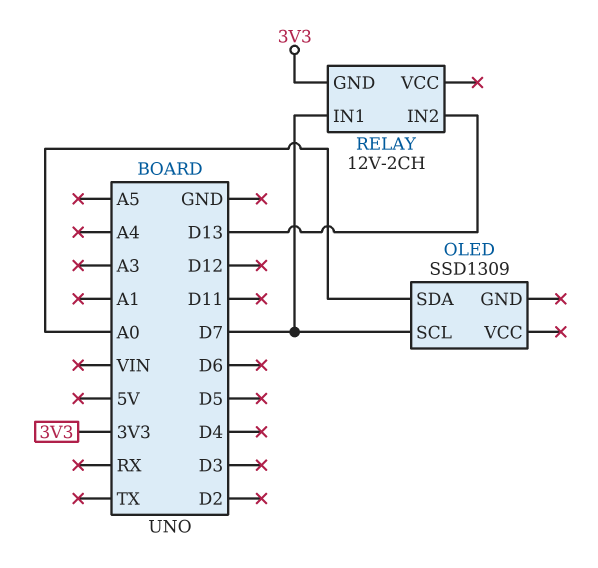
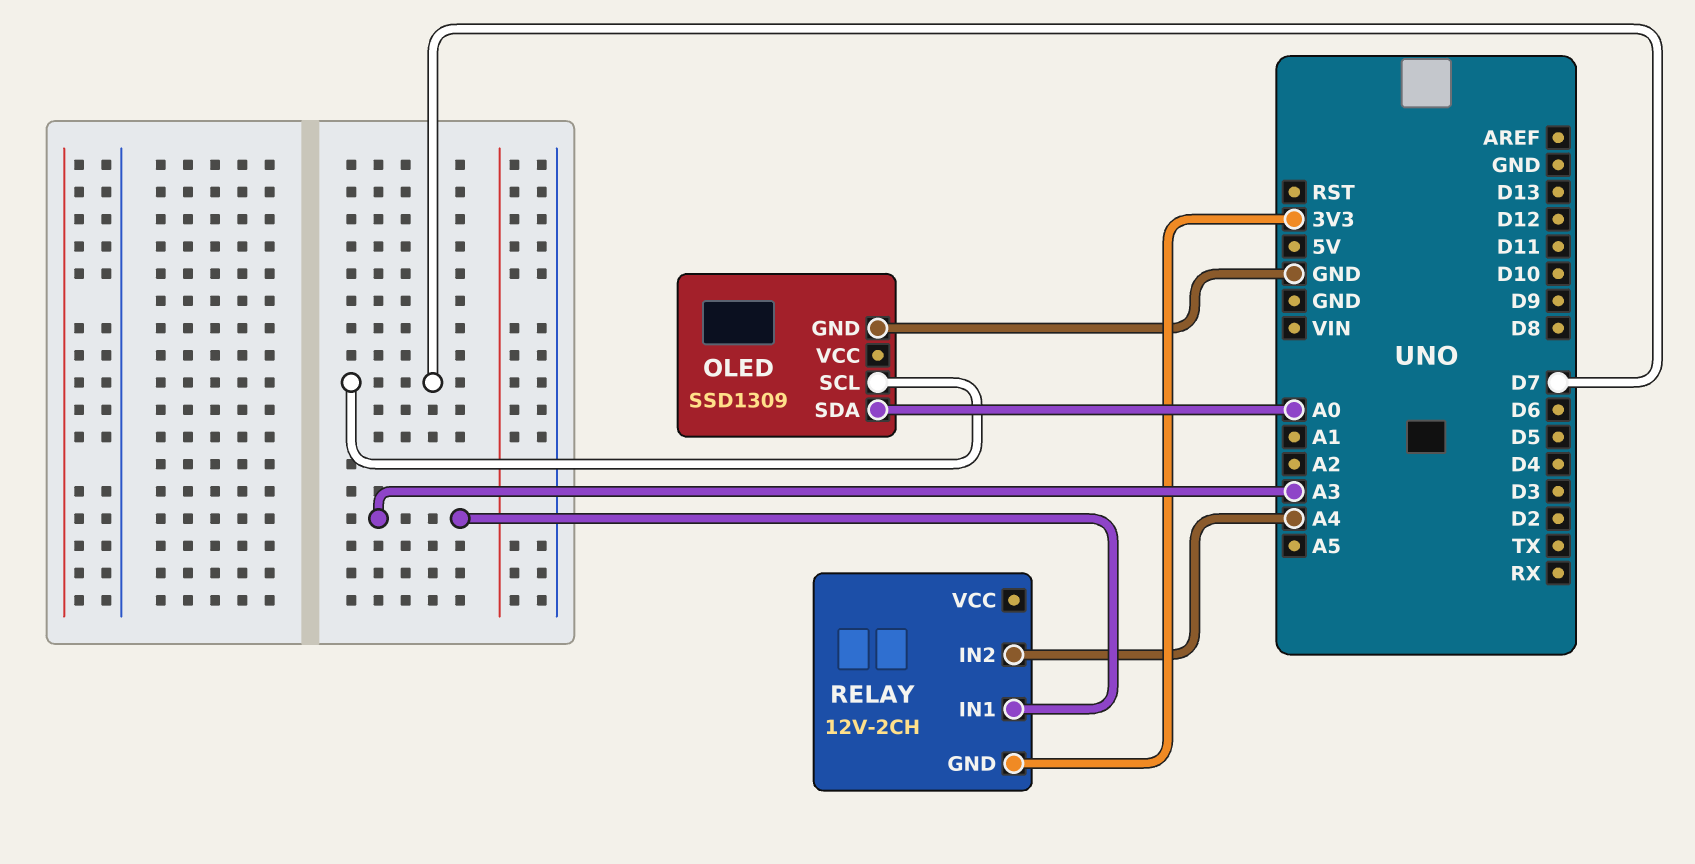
OLED pin GND: none -> GND
RELAY pin IN1: D7 -> A3
RELAY pin IN2: D13 -> A4

